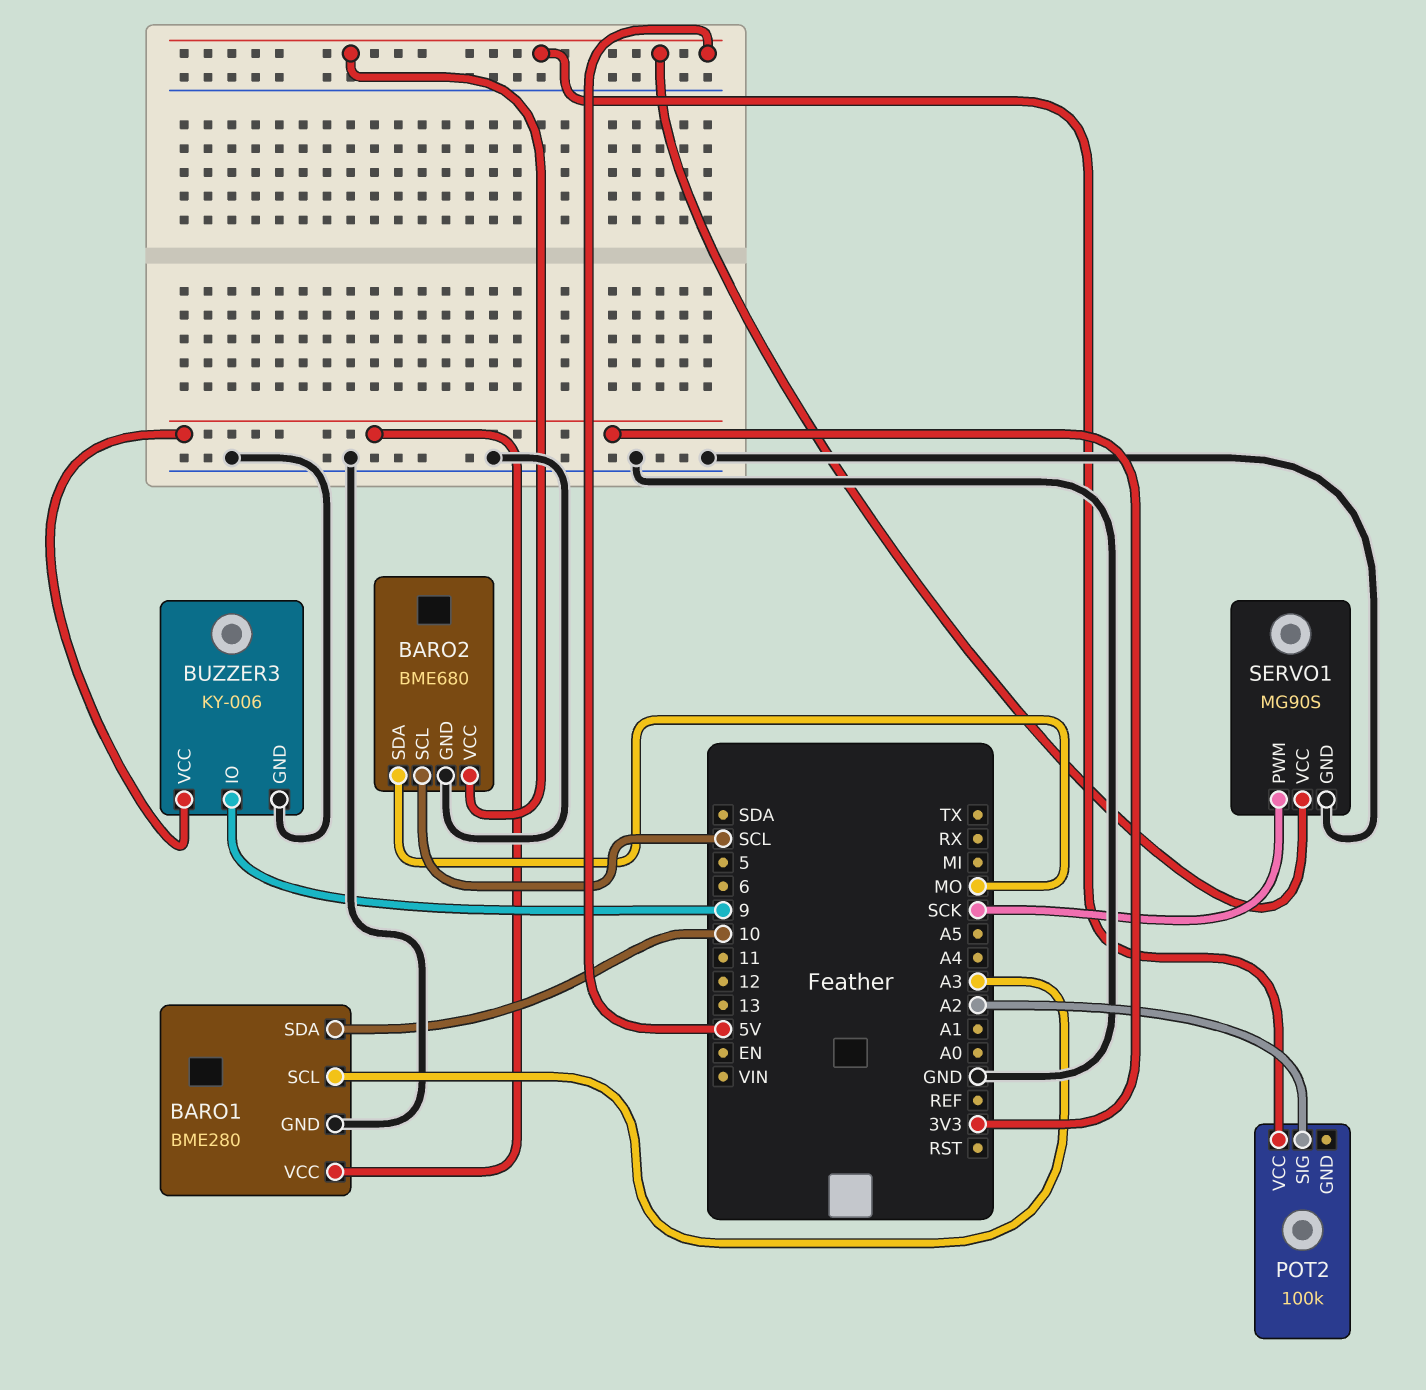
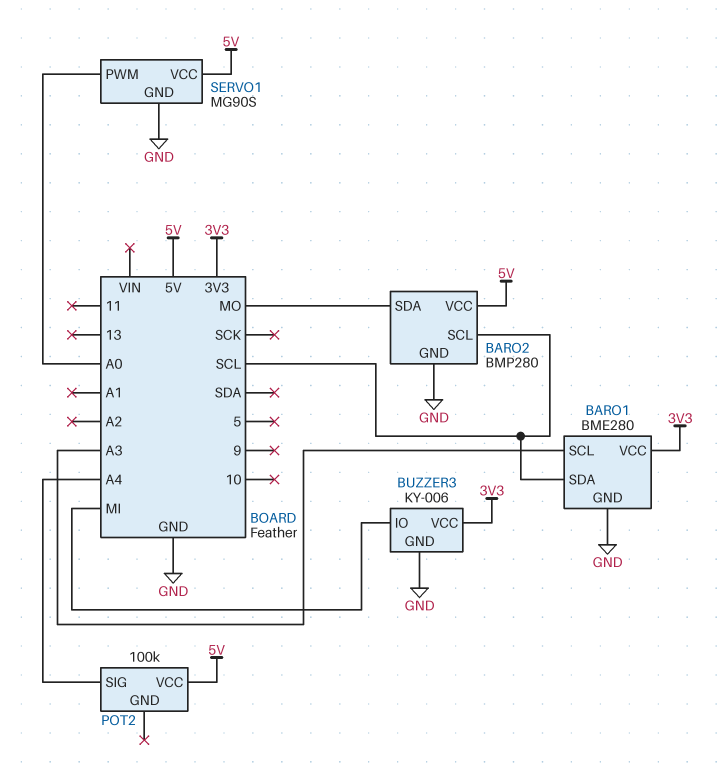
BARO1 pin SDA: 10 -> SCL
BARO2: BME680 -> BMP280
BUZZER3 pin IO: 9 -> MI
POT2 pin SIG: A2 -> A4
SERVO1 pin PWM: SCK -> A0

